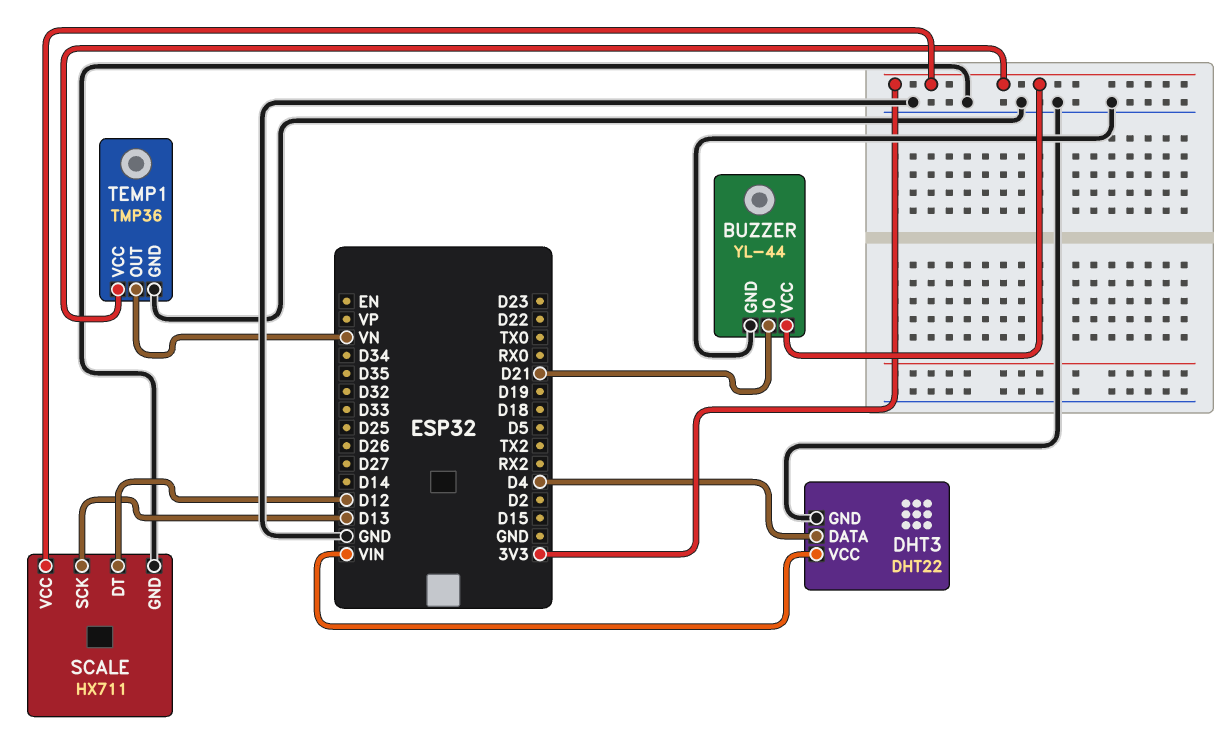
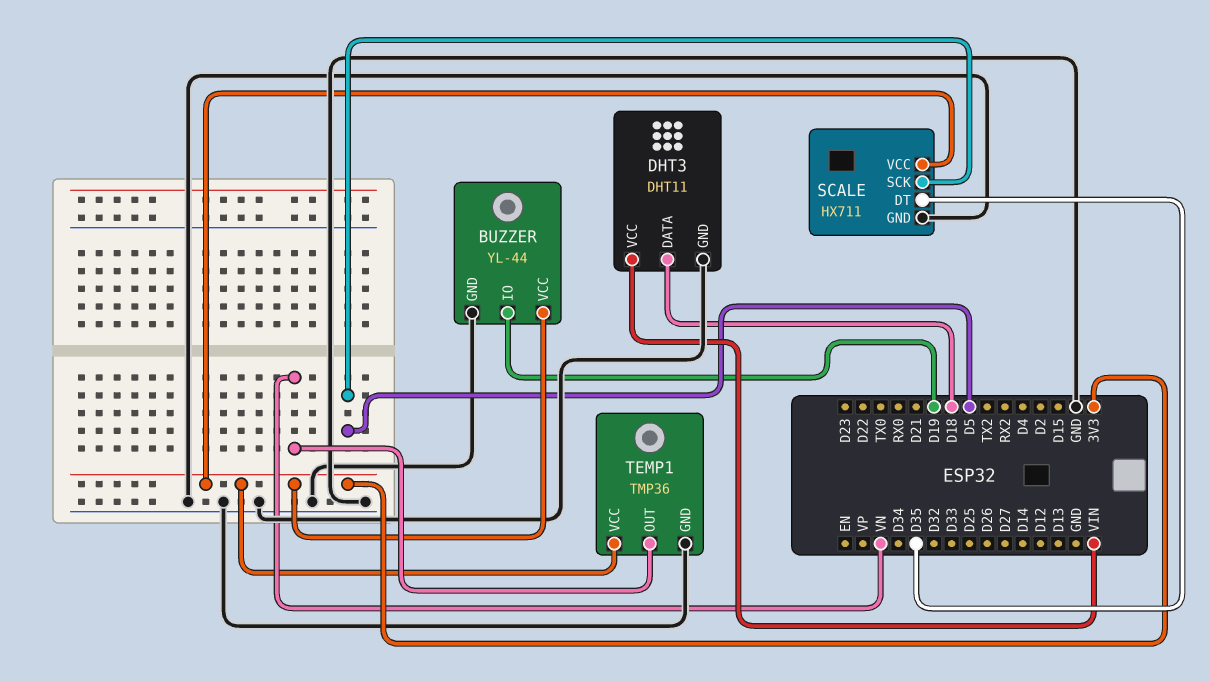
BUZZER pin IO: D21 -> D19
DHT3: DHT22 -> DHT11
DHT3 pin DATA: D4 -> D18
SCALE pin DT: D12 -> D35
SCALE pin SCK: D13 -> D5

